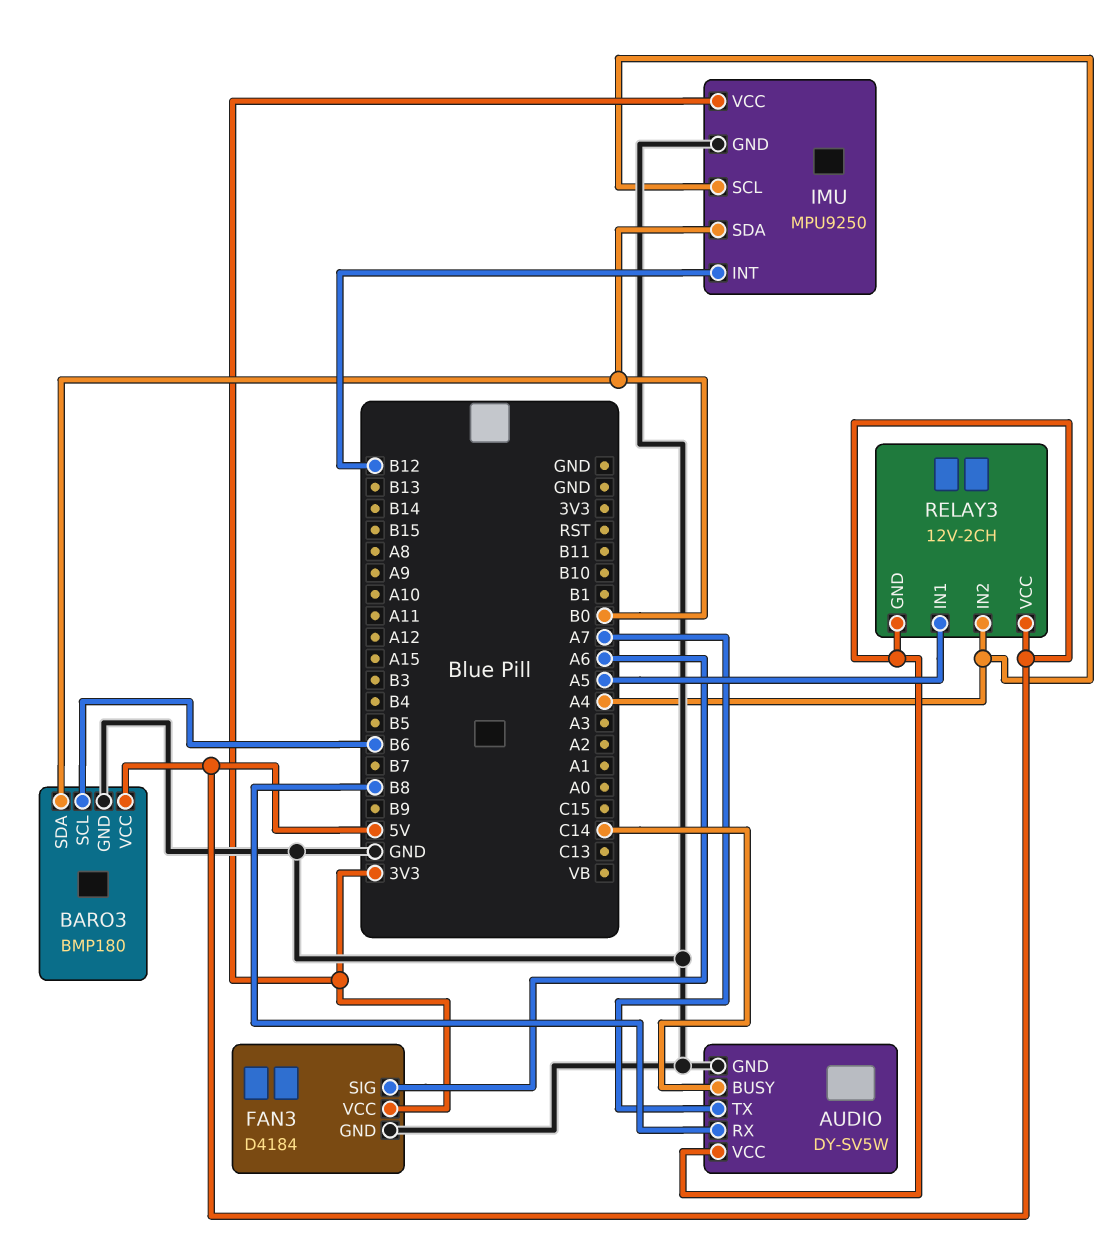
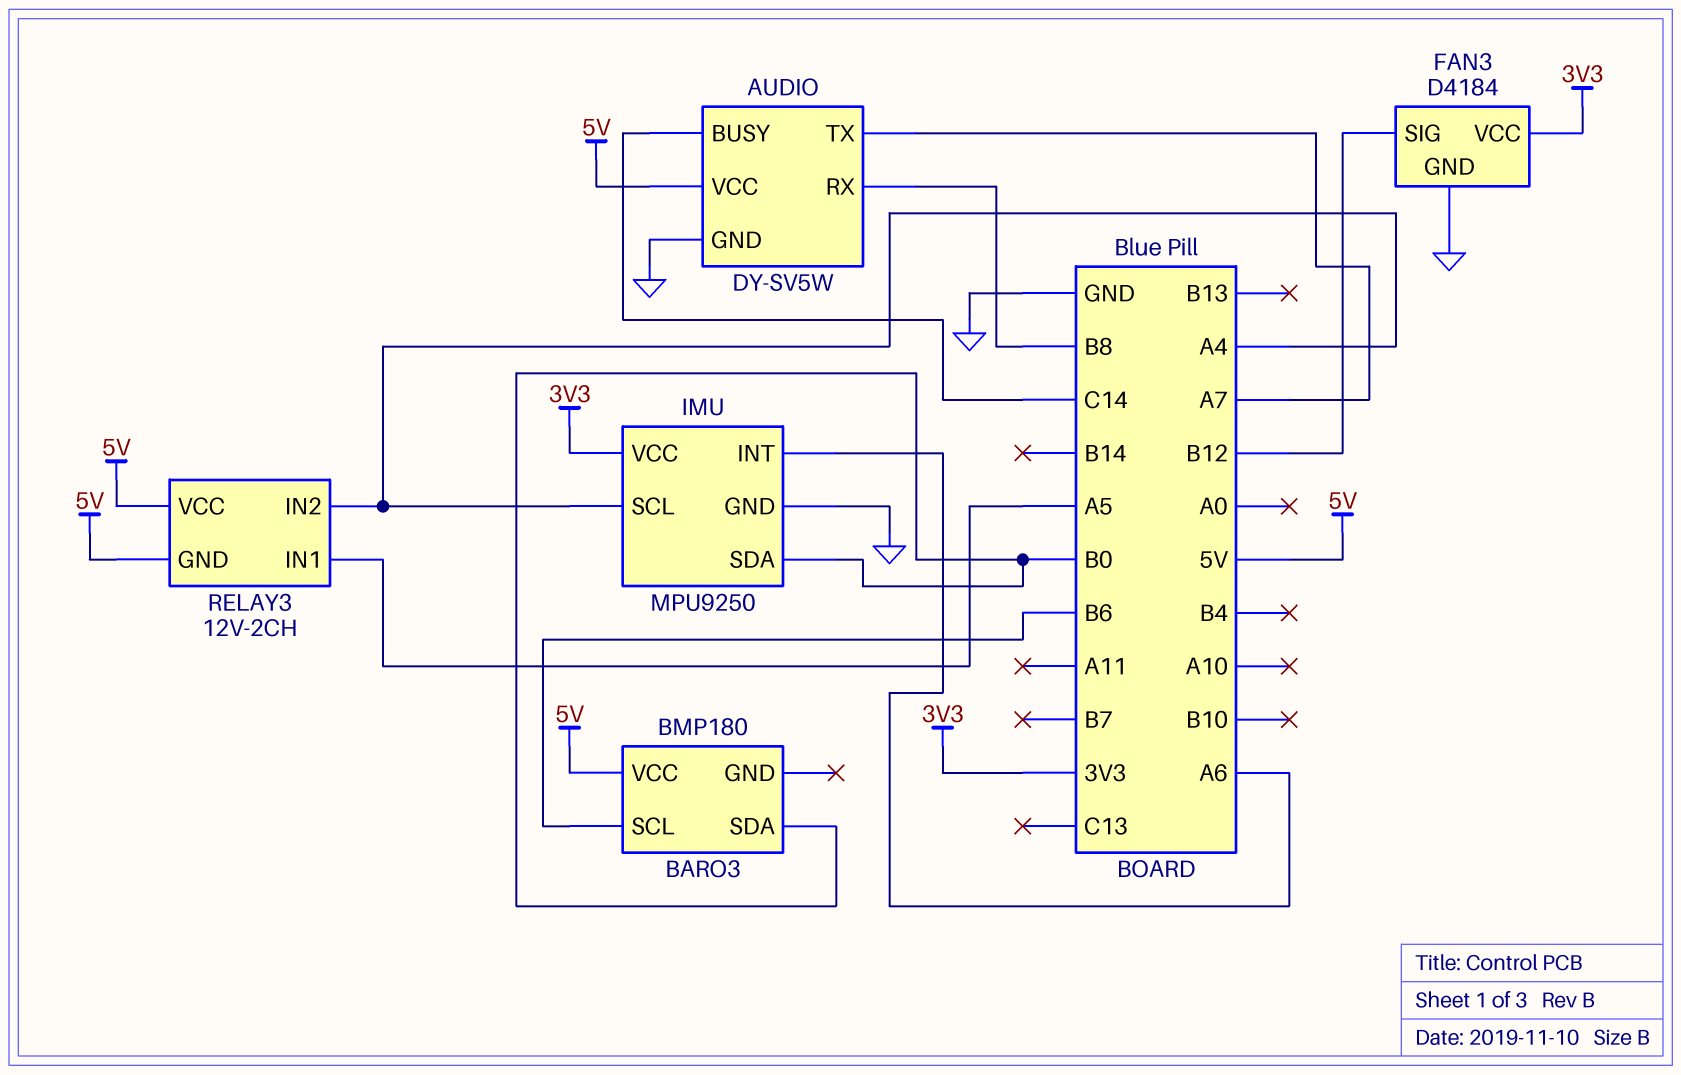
BARO3 pin GND: GND -> none
FAN3 pin SIG: A6 -> B12
IMU pin INT: B12 -> A6

